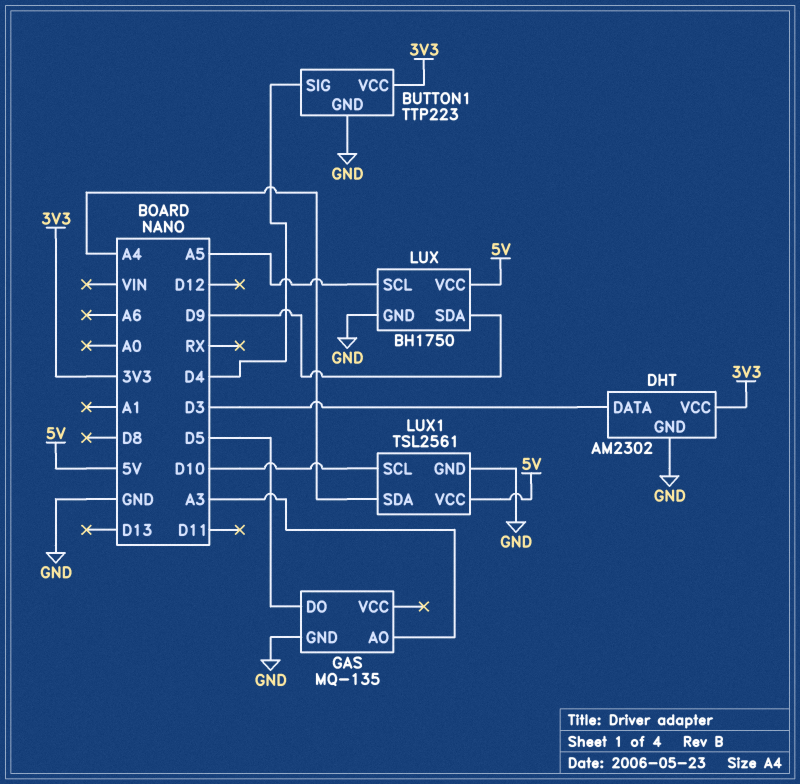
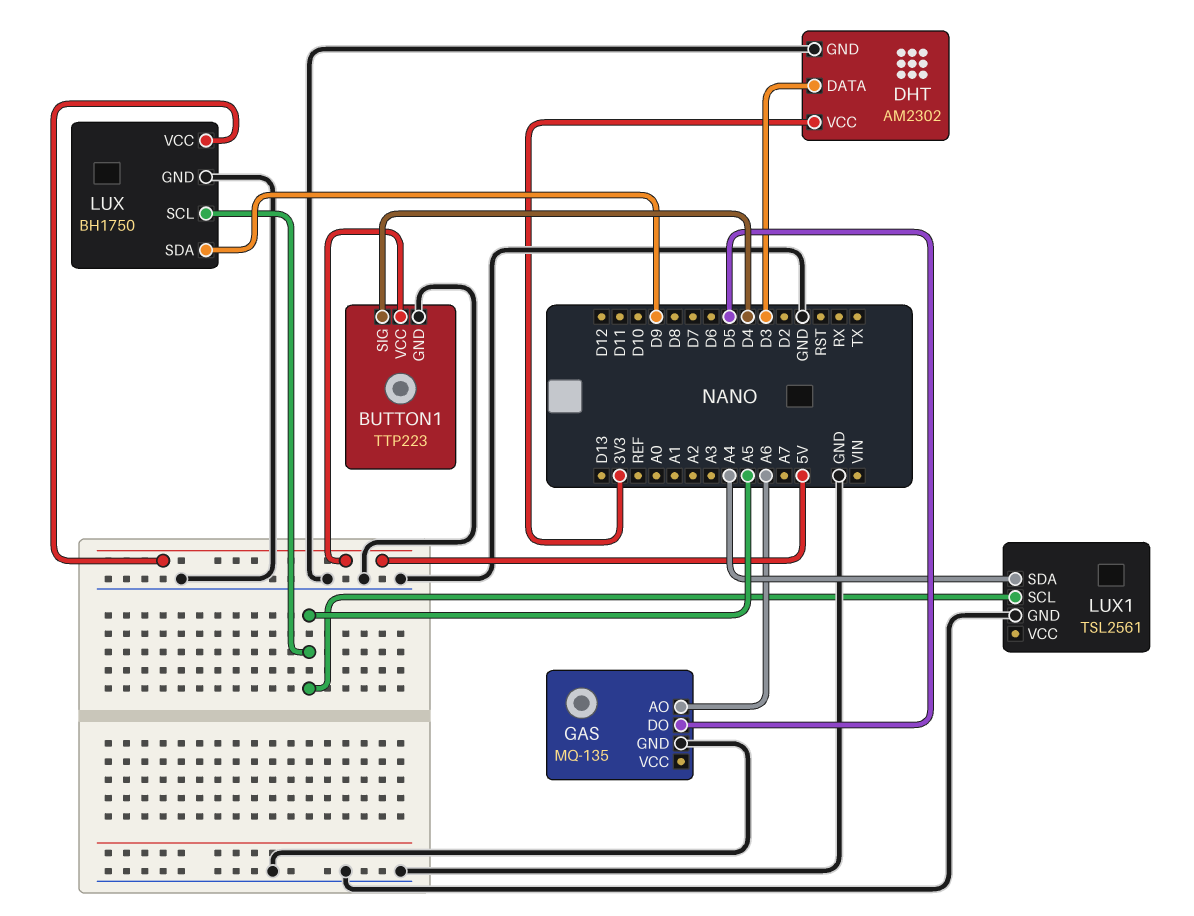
BUTTON1 pin VCC: 3V3 -> 5V
GAS pin AO: A3 -> A6
LUX1 pin SCL: D10 -> A5
LUX1 pin VCC: 5V -> none

